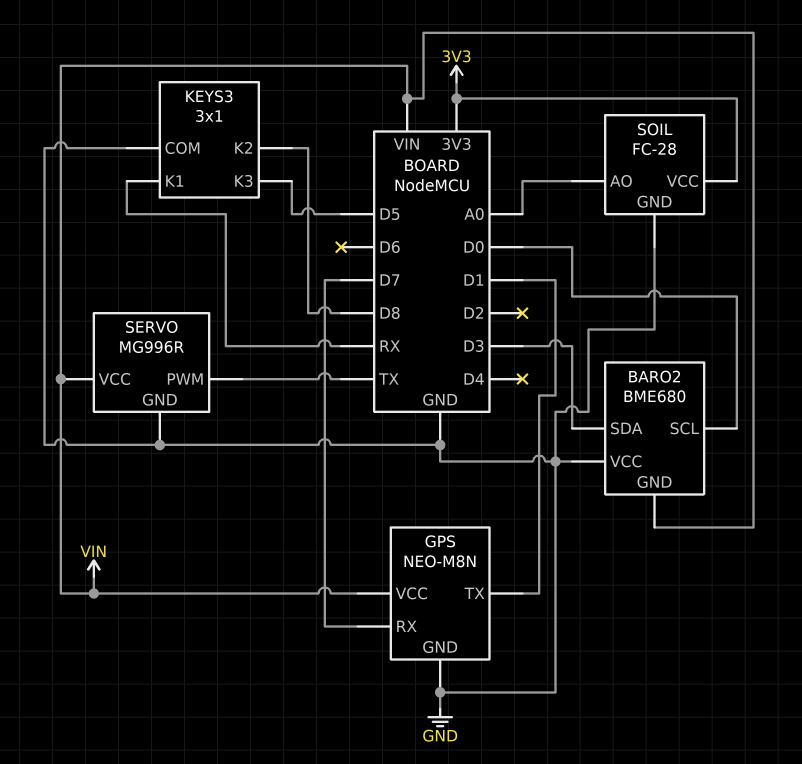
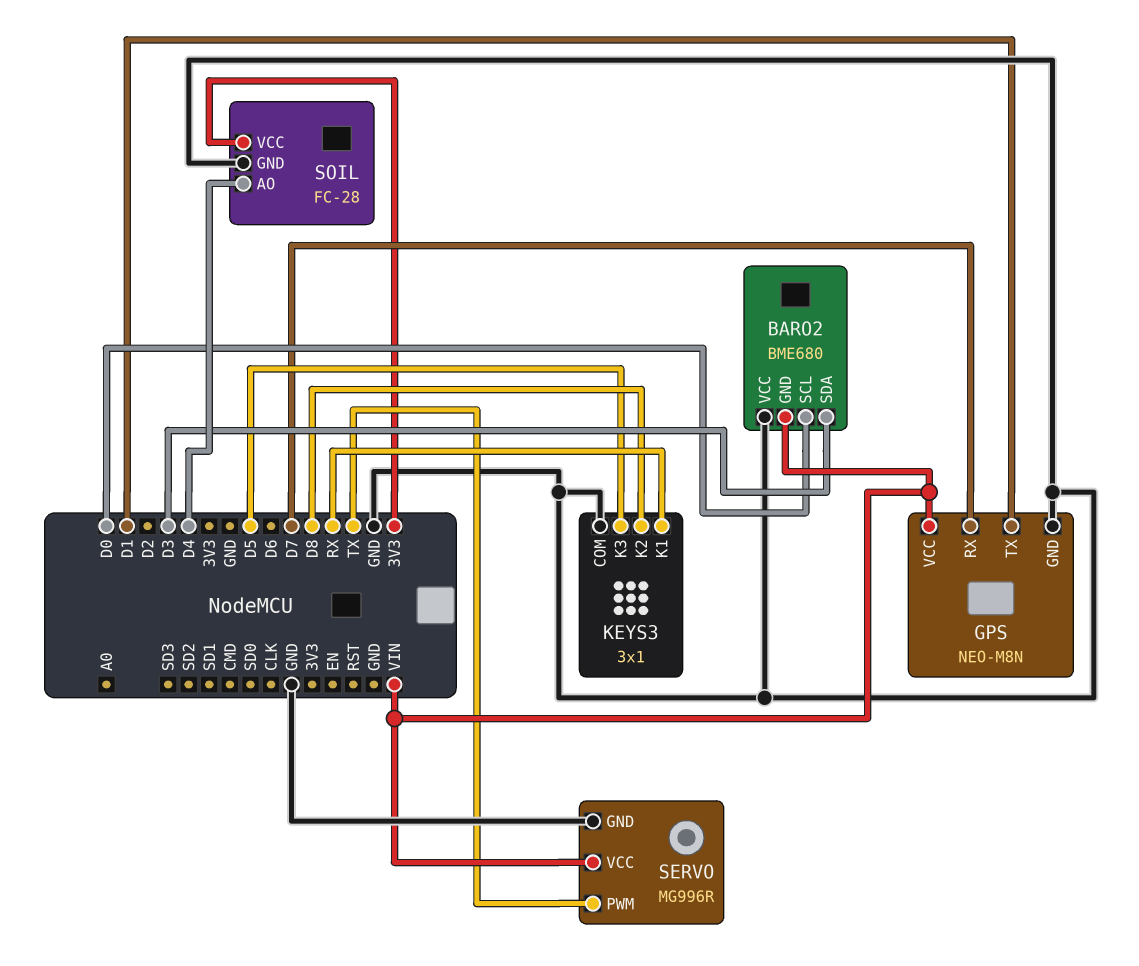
SOIL pin AO: A0 -> D4

